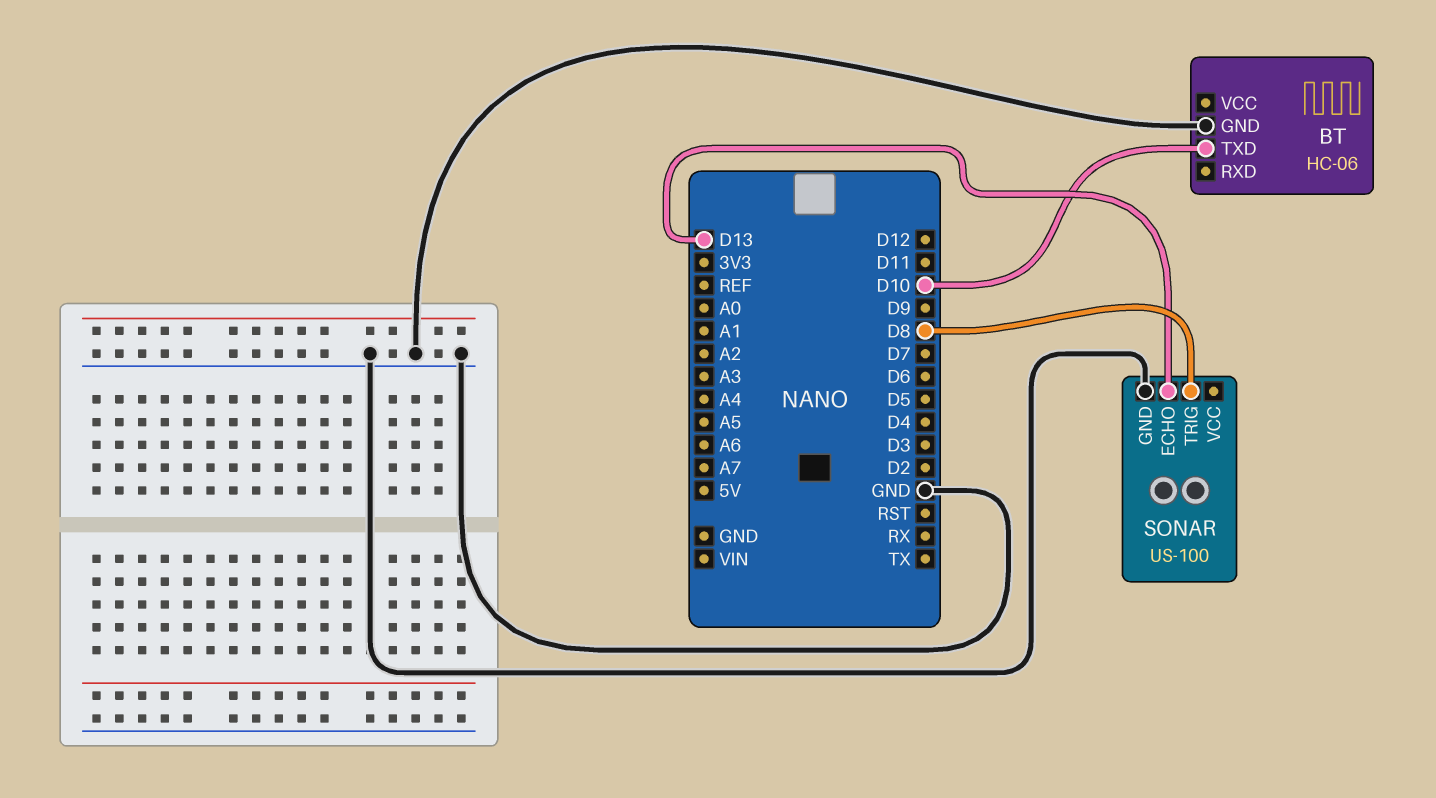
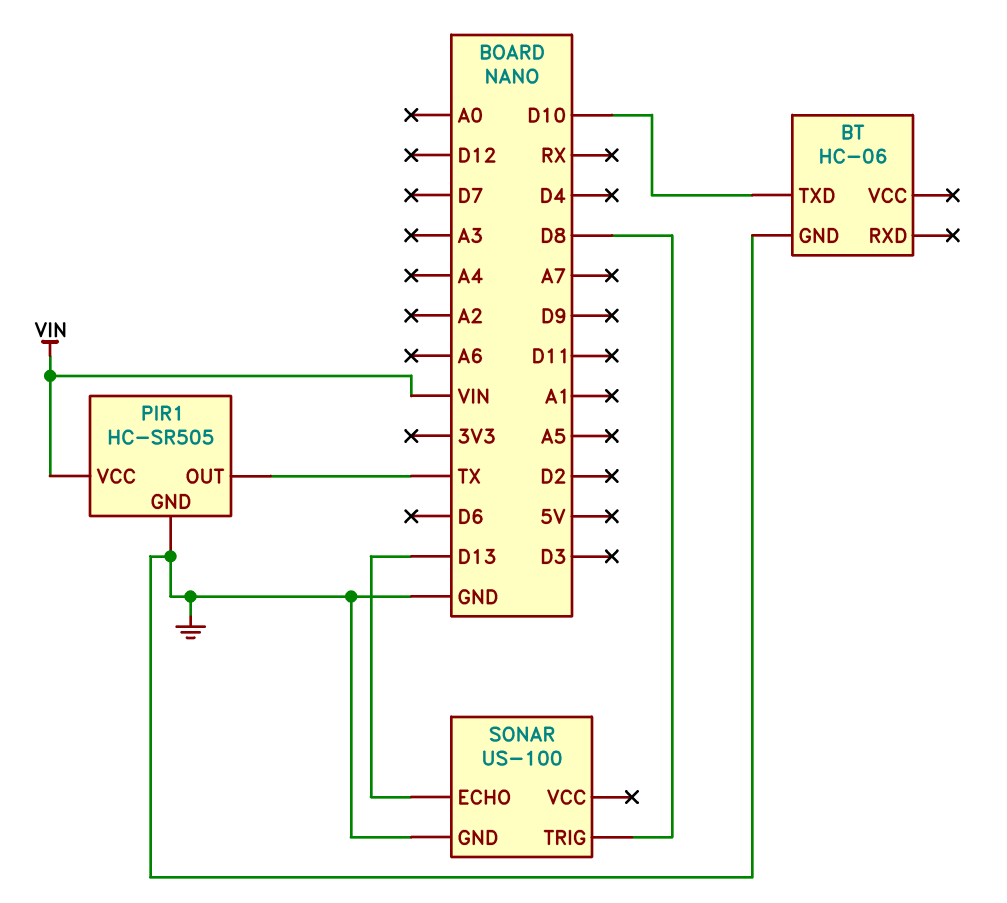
PIR1: none -> HC-SR505
PIR1 pin GND: none -> GND
PIR1 pin OUT: none -> TX
PIR1 pin VCC: none -> VIN

